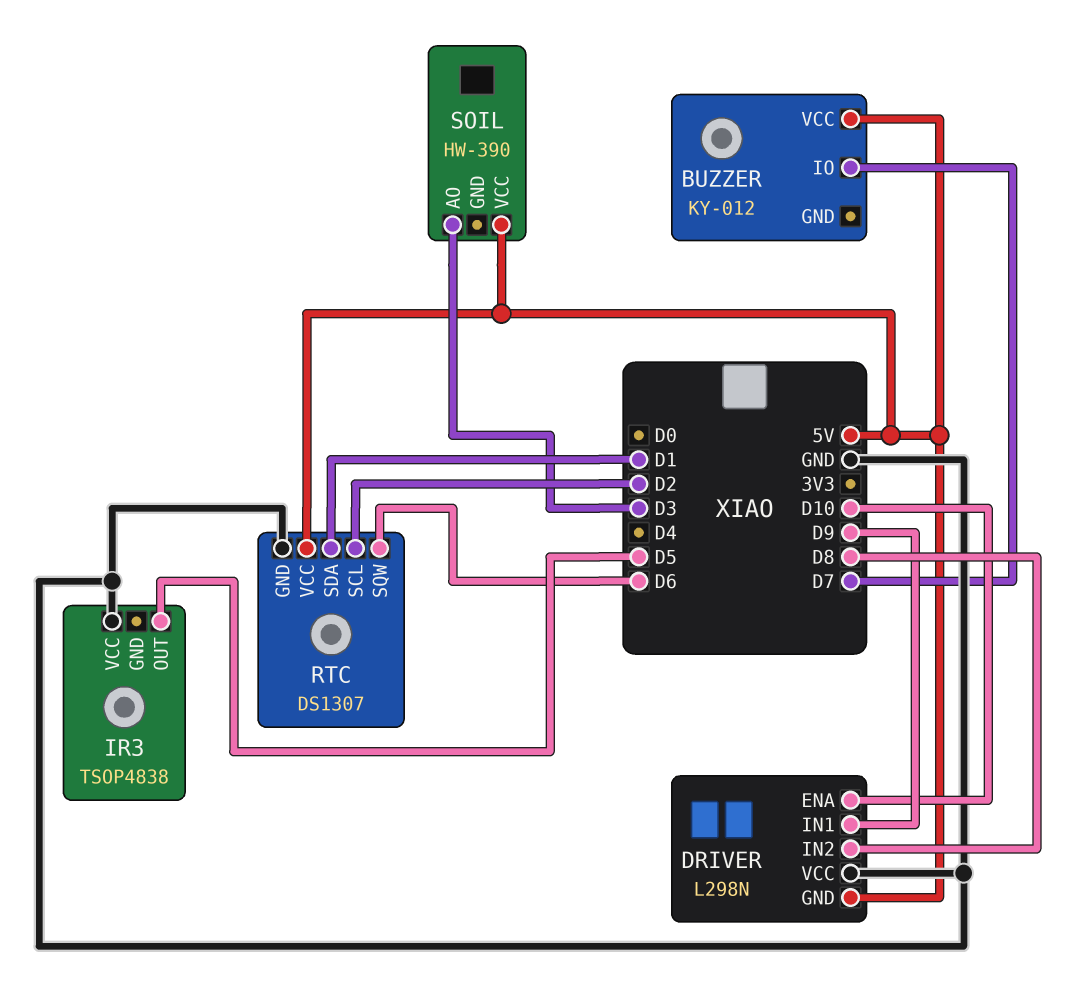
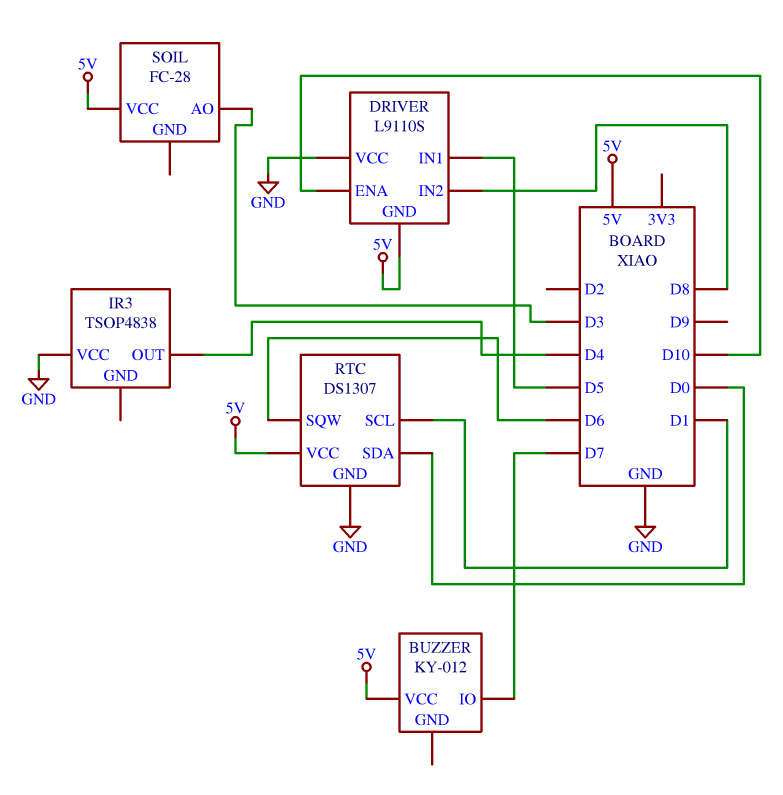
DRIVER: L298N -> L9110S
DRIVER pin IN1: D9 -> D5
IR3 pin OUT: D5 -> D4
RTC pin SCL: D2 -> D1
RTC pin SDA: D1 -> D0
SOIL: HW-390 -> FC-28

